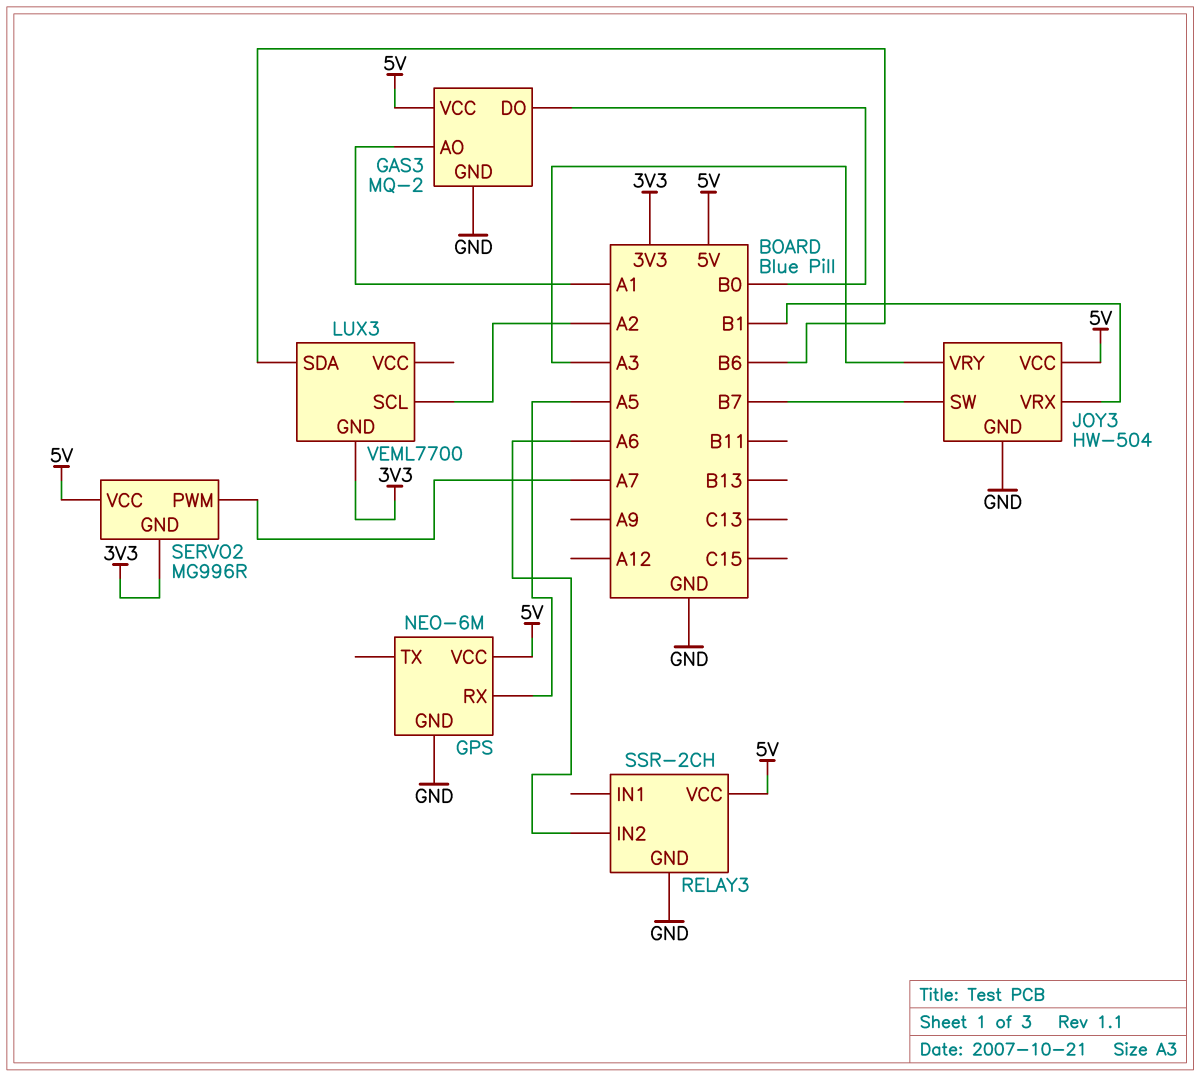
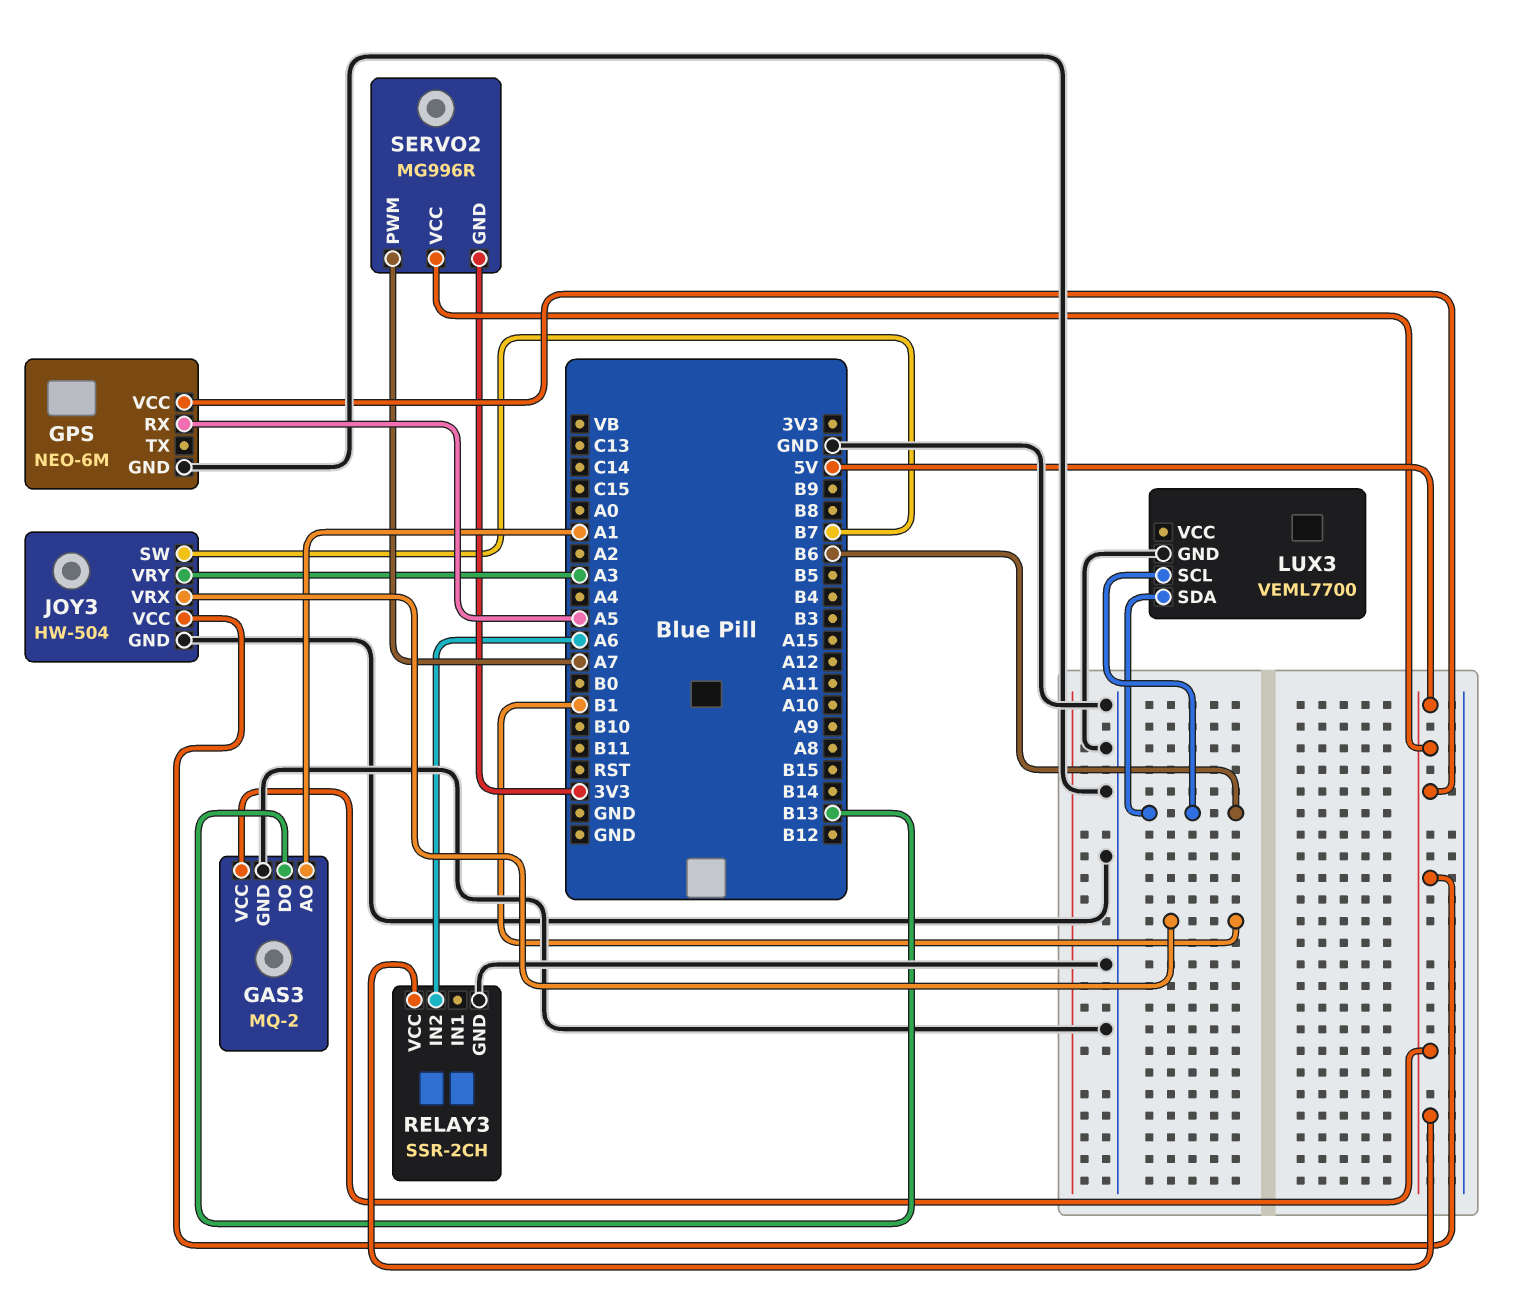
GAS3 pin DO: B0 -> B13
LUX3 pin GND: 3V3 -> GND
LUX3 pin SCL: A2 -> B6

